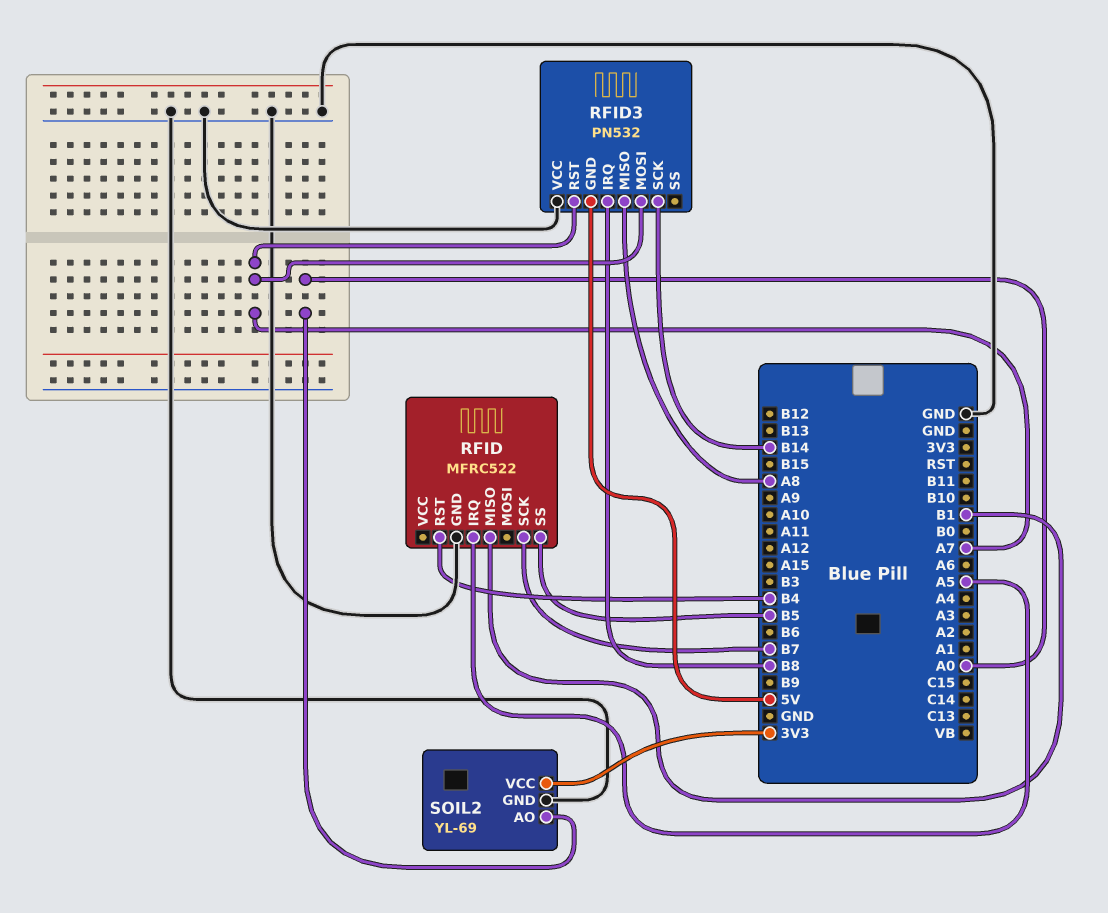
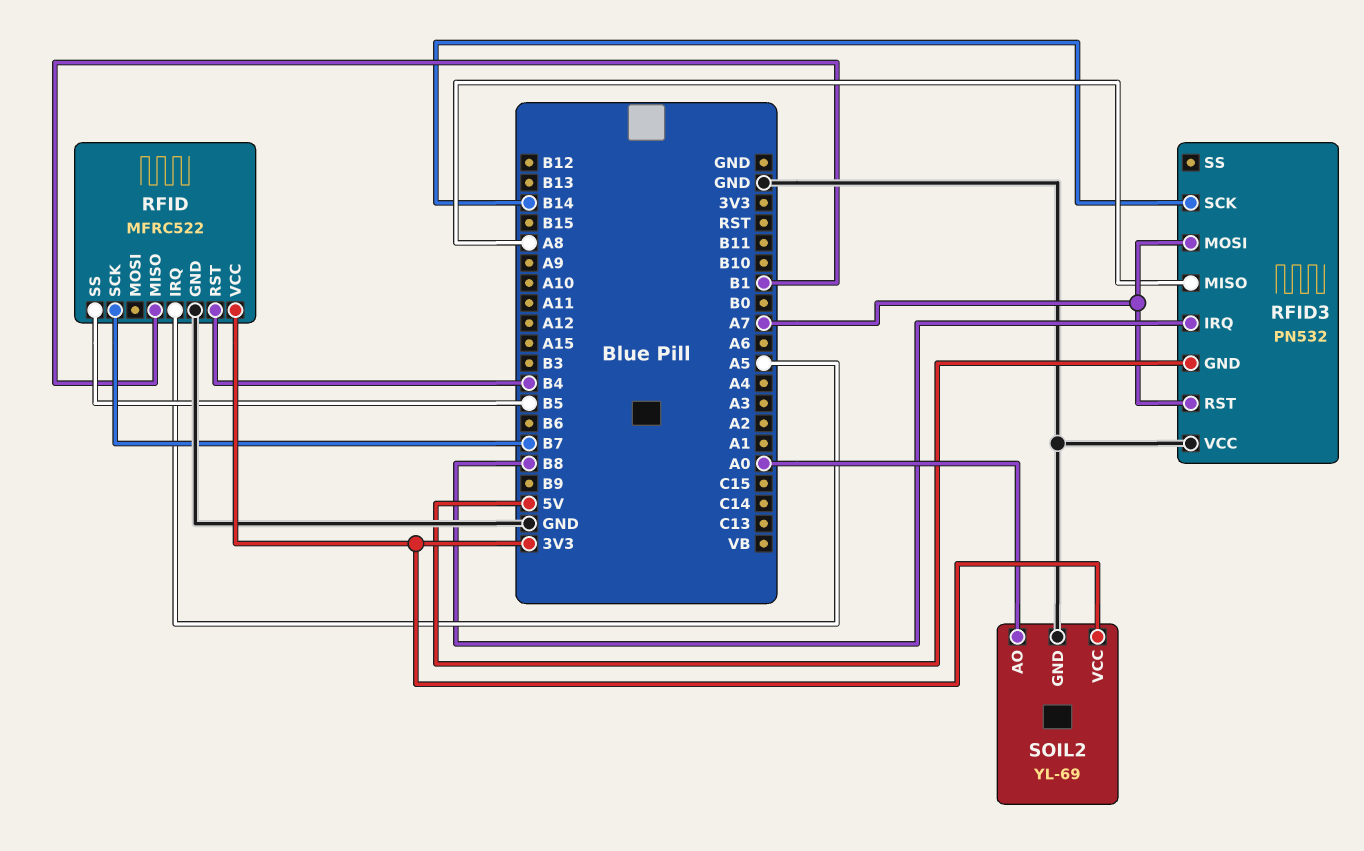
RFID pin VCC: none -> 3V3

